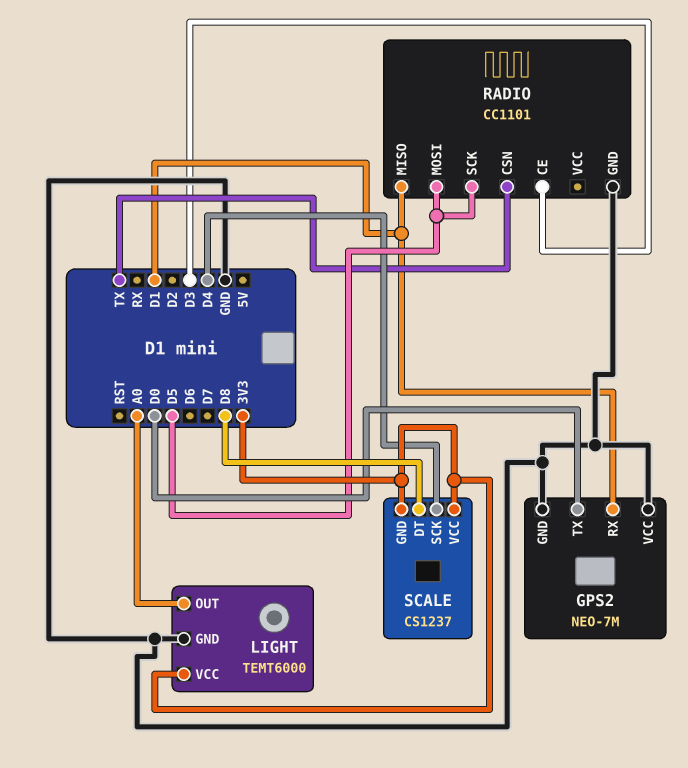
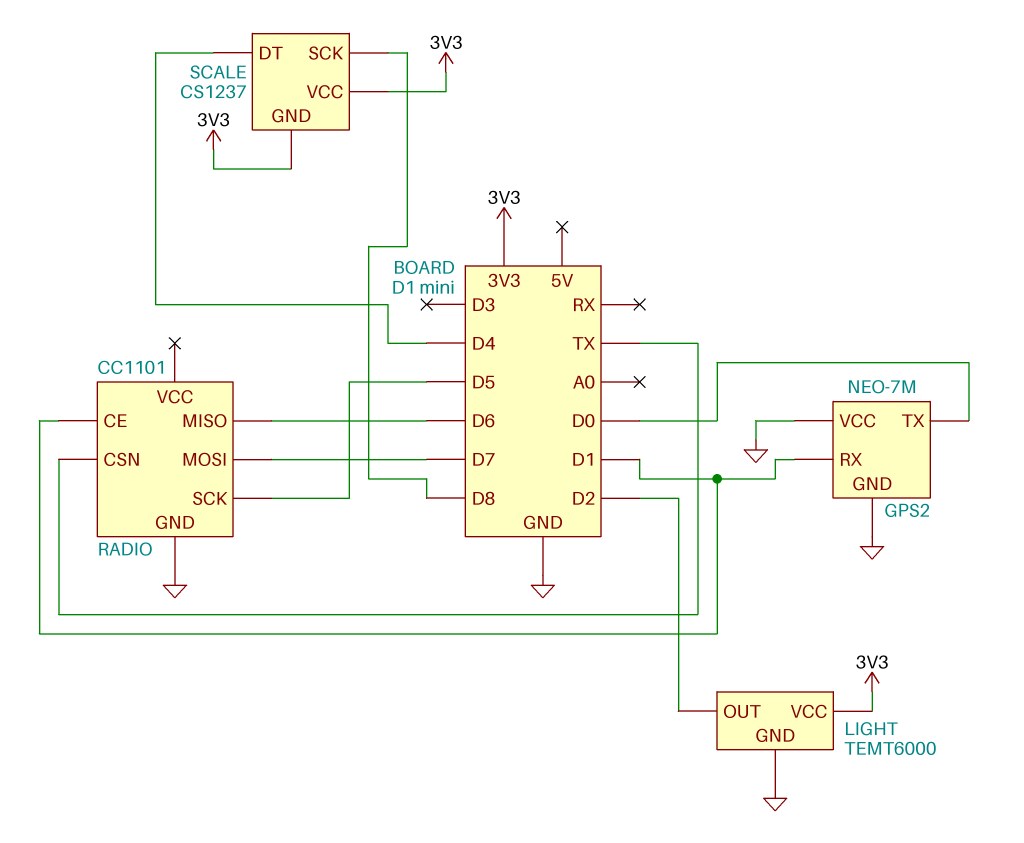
LIGHT pin OUT: A0 -> D2
RADIO pin CE: D3 -> D1
RADIO pin MISO: D1 -> D6
RADIO pin MOSI: D5 -> D7
SCALE pin DT: D8 -> D4
SCALE pin SCK: D4 -> D8

